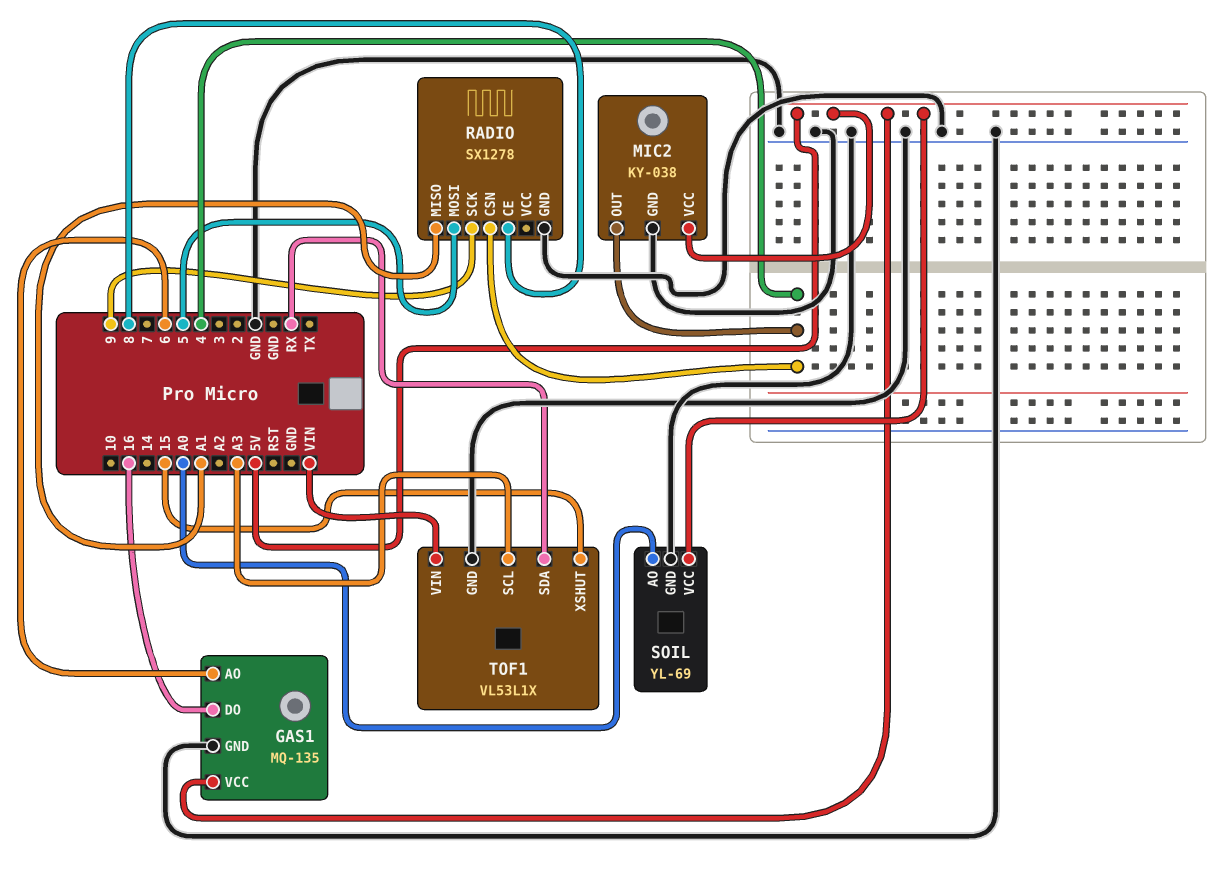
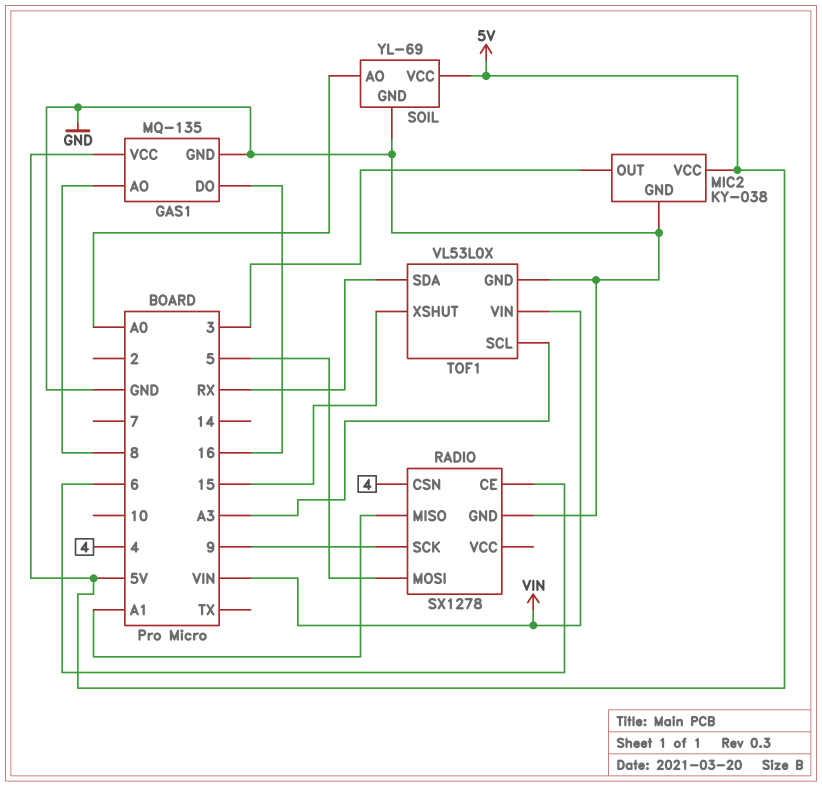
GAS1 pin AO: 6 -> 8
MIC2 pin OUT: 4 -> 3
RADIO pin CE: 8 -> 6
TOF1: VL53L1X -> VL53L0X

